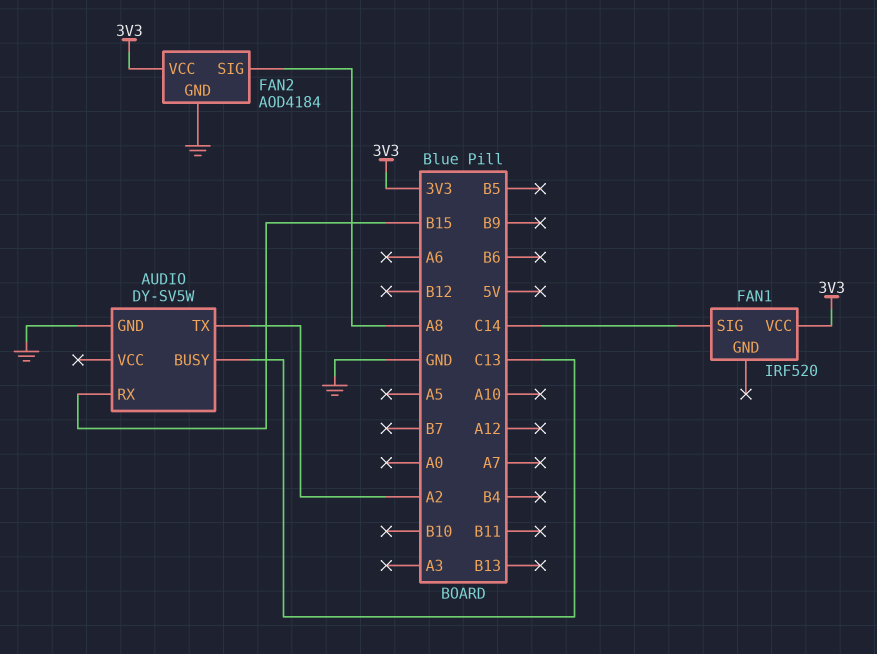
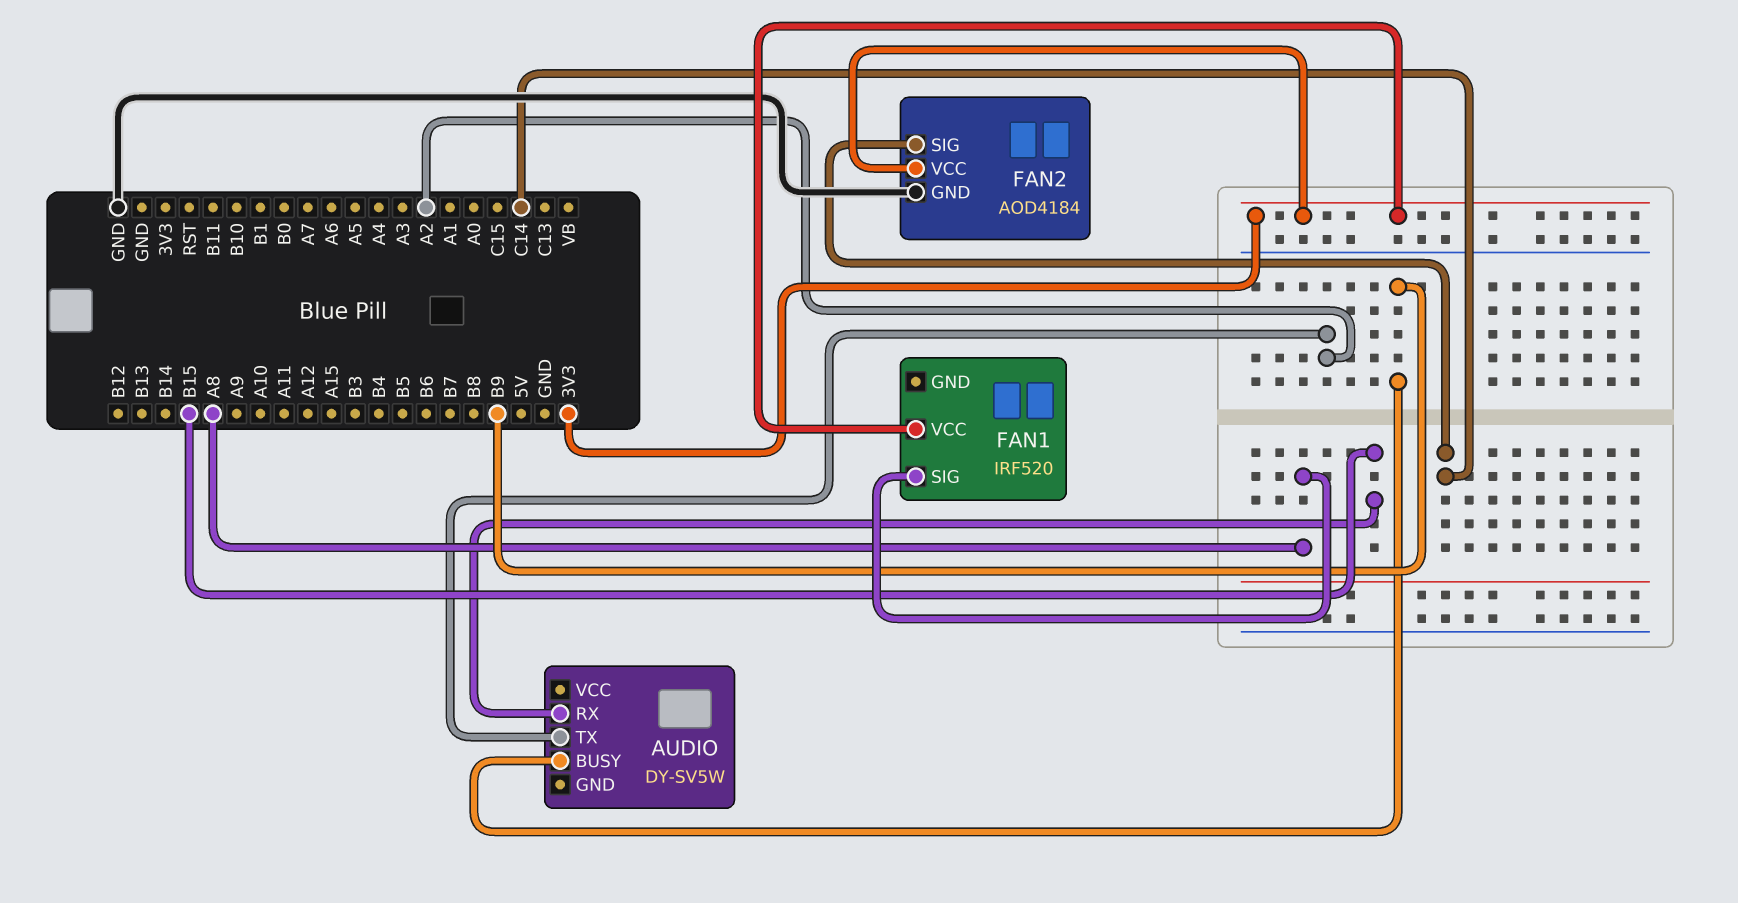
AUDIO pin BUSY: C13 -> B9
AUDIO pin GND: GND -> none
FAN1 pin SIG: C14 -> A8
FAN2 pin SIG: A8 -> C14

